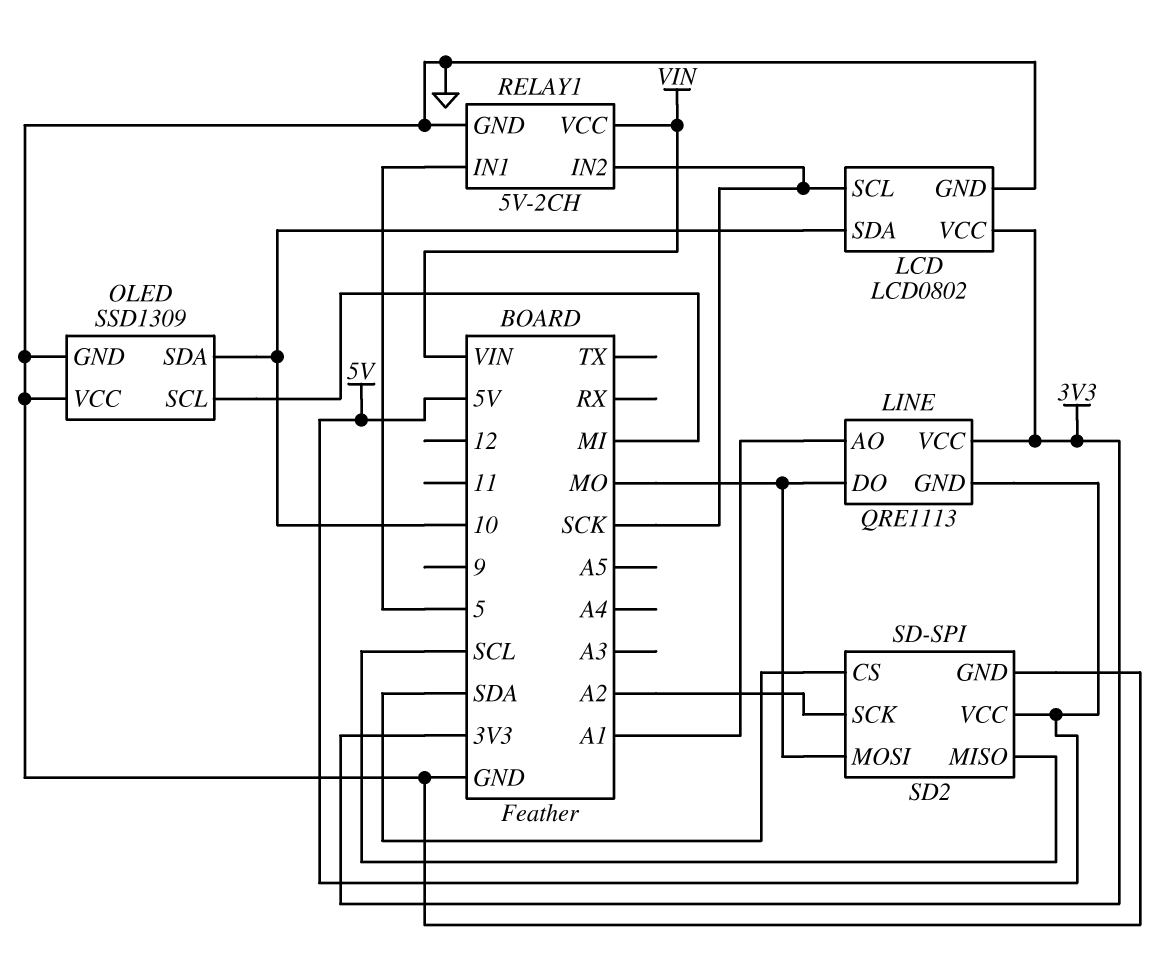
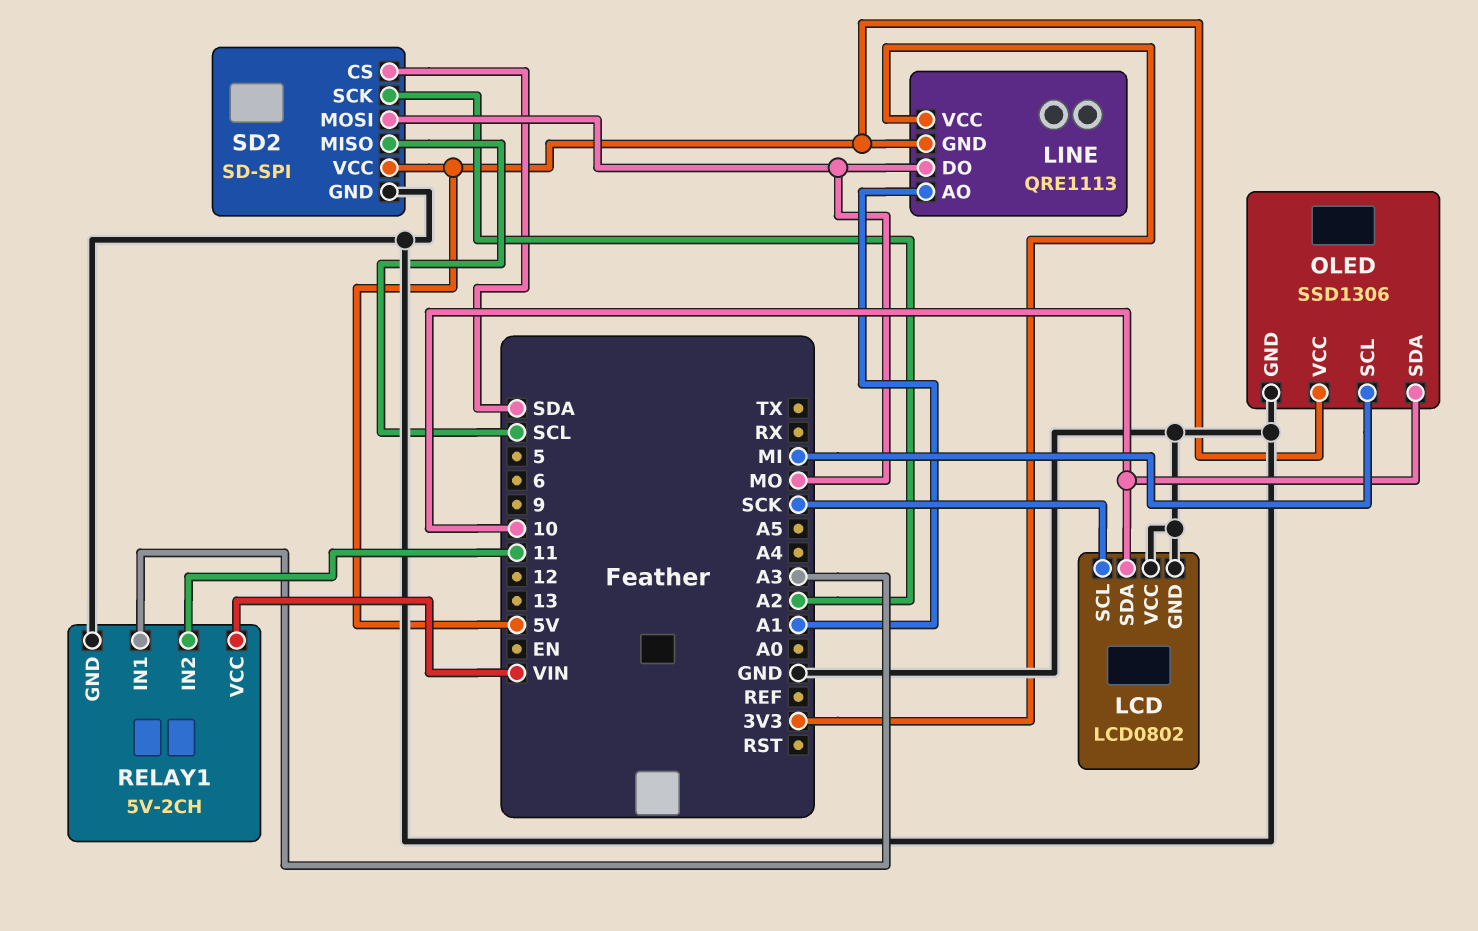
LCD pin VCC: 3V3 -> GND
OLED: SSD1309 -> SSD1306
OLED pin VCC: GND -> 5V
RELAY1 pin IN1: 5 -> A3
RELAY1 pin IN2: SCK -> 11

